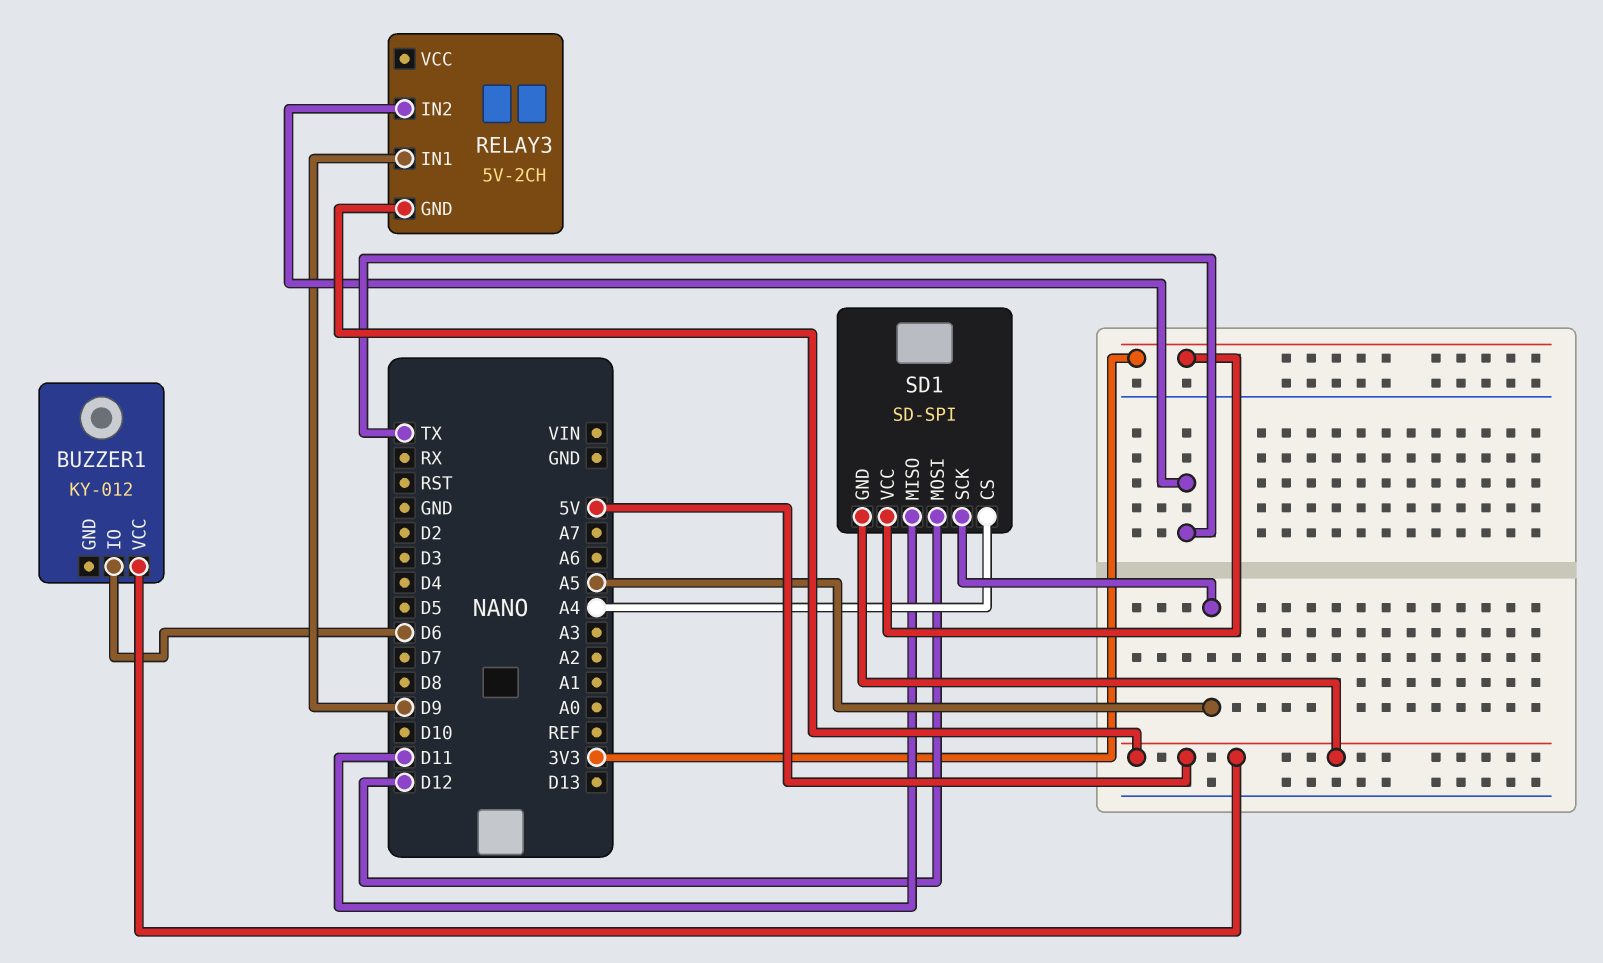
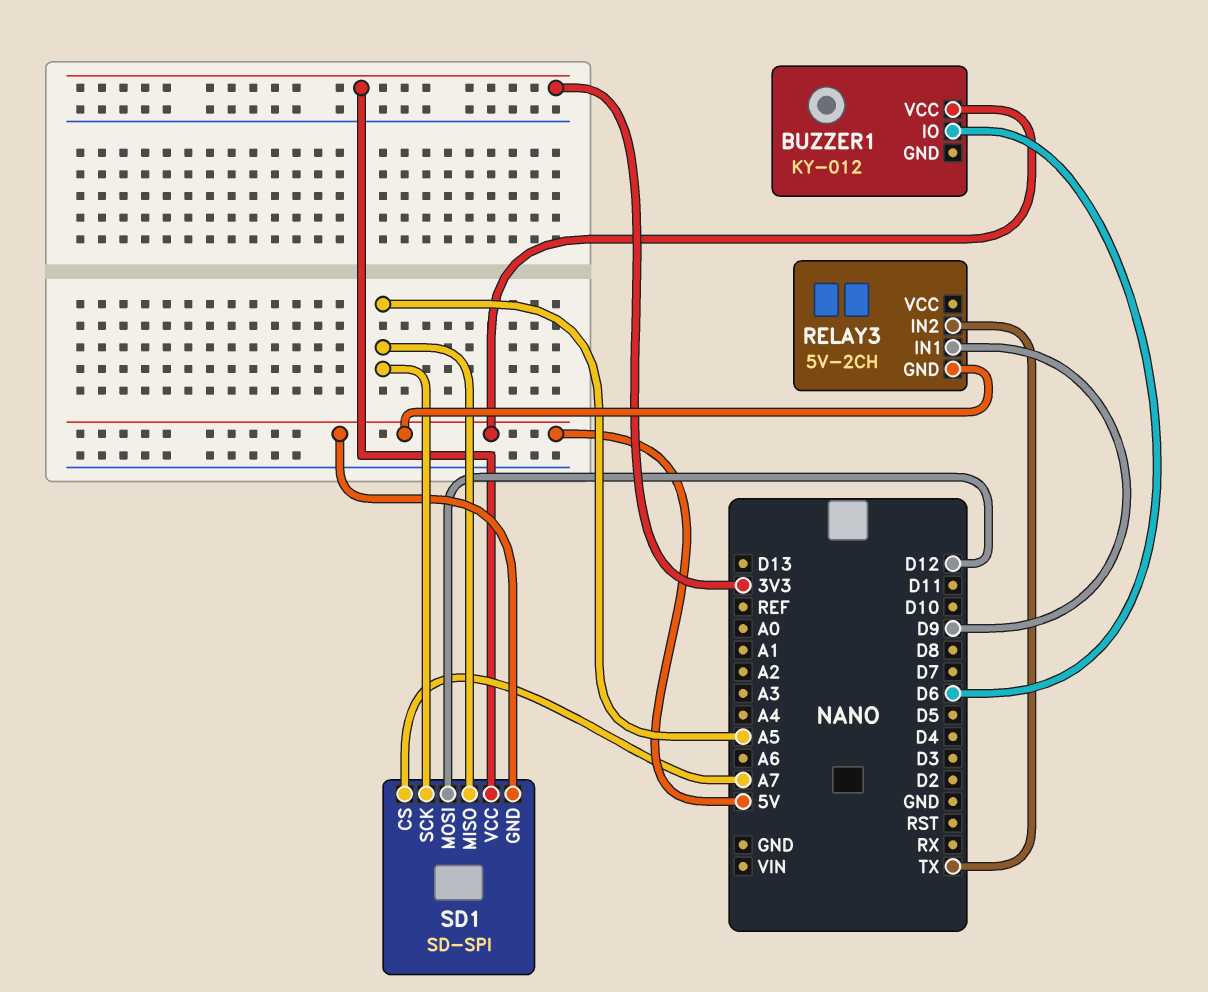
SD1 pin CS: A4 -> A7
SD1 pin MISO: D11 -> A5

